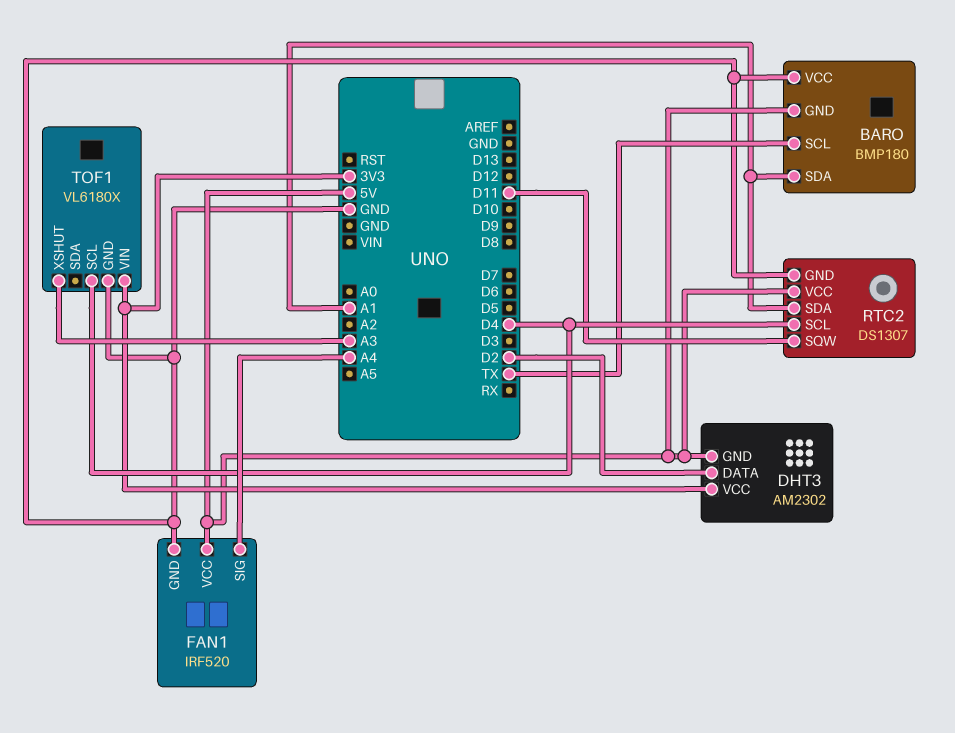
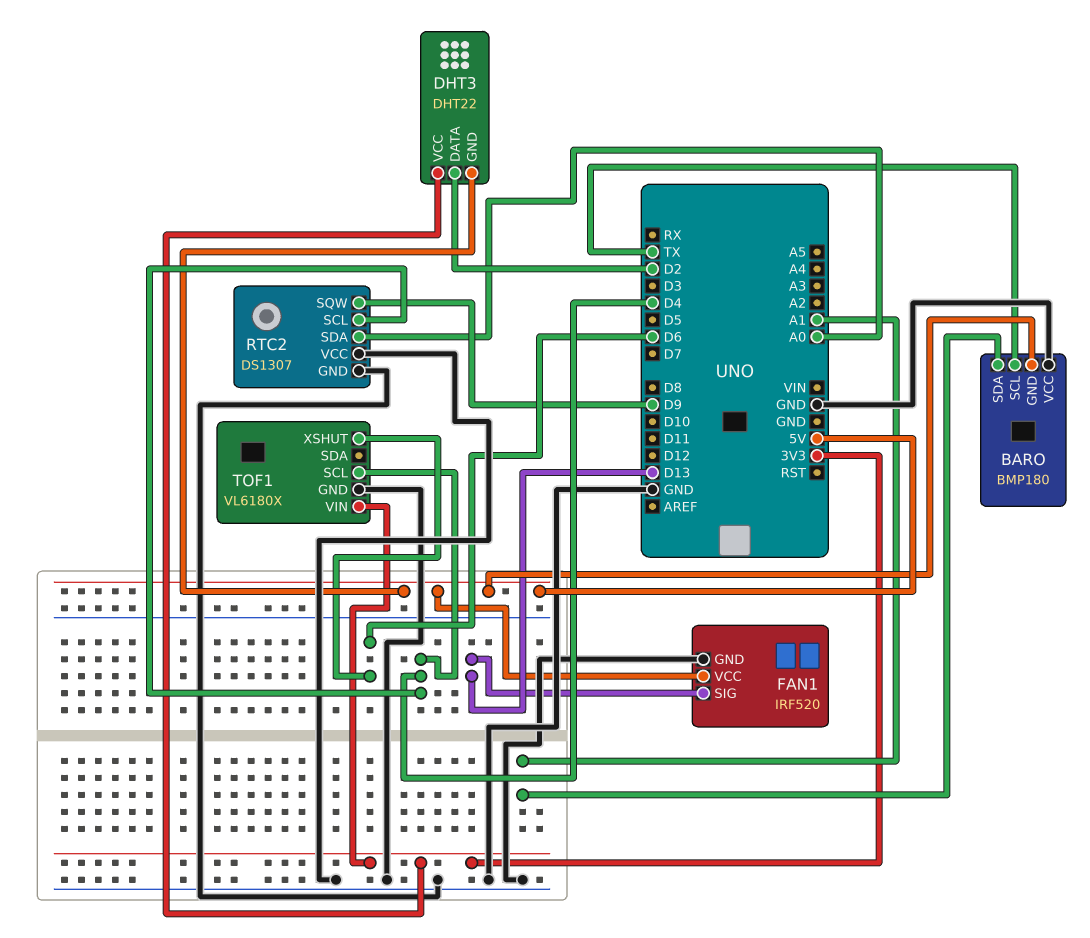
DHT3: AM2302 -> DHT22
FAN1 pin SIG: A4 -> D13
RTC2 pin SDA: A1 -> A0
RTC2 pin SQW: D11 -> D9
RTC2 pin VCC: 5V -> GND
TOF1 pin XSHUT: A3 -> D6

